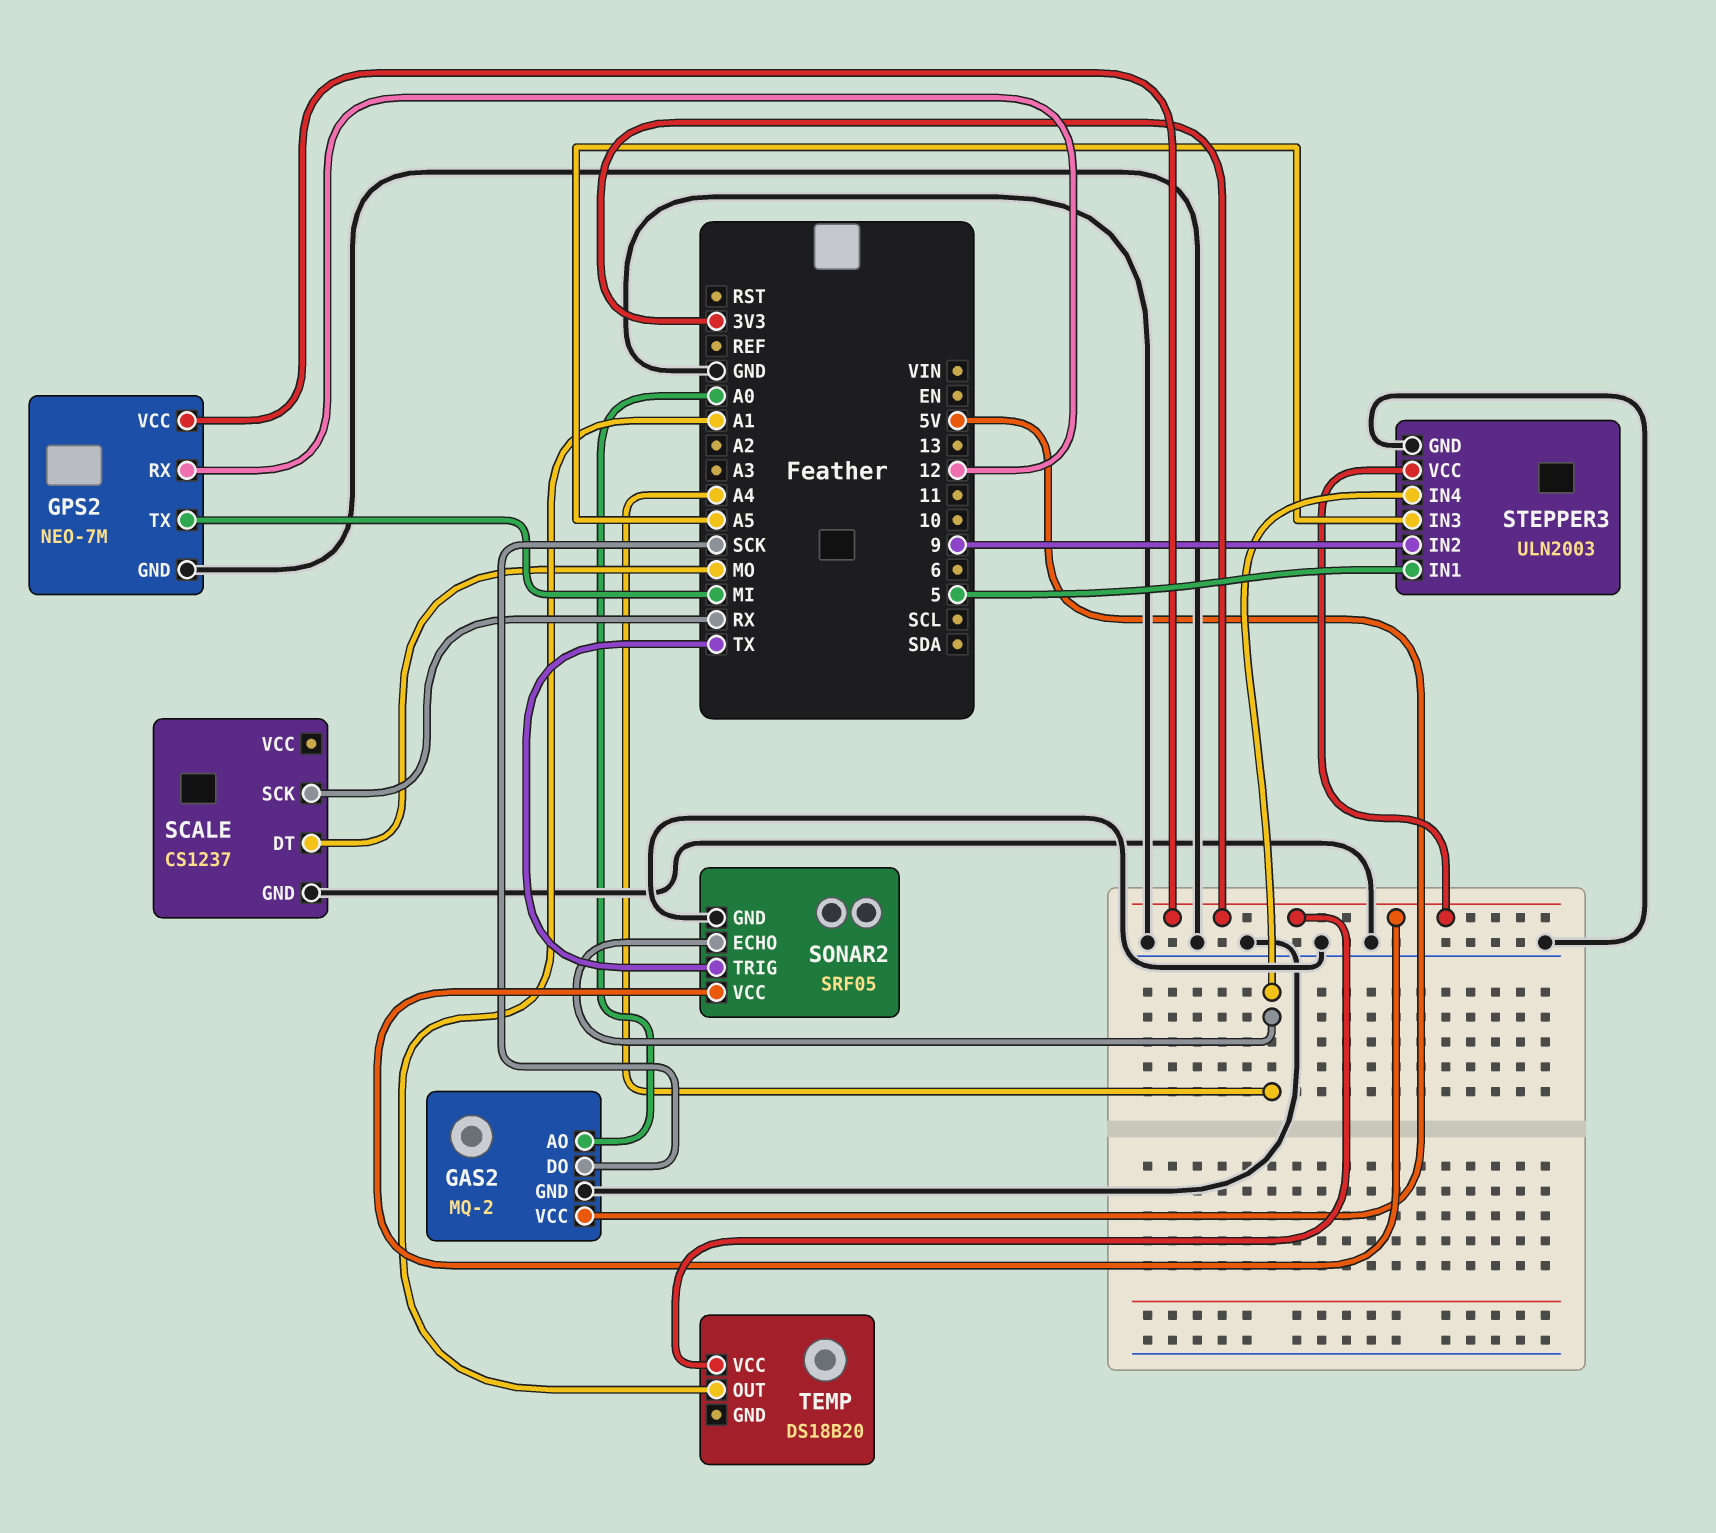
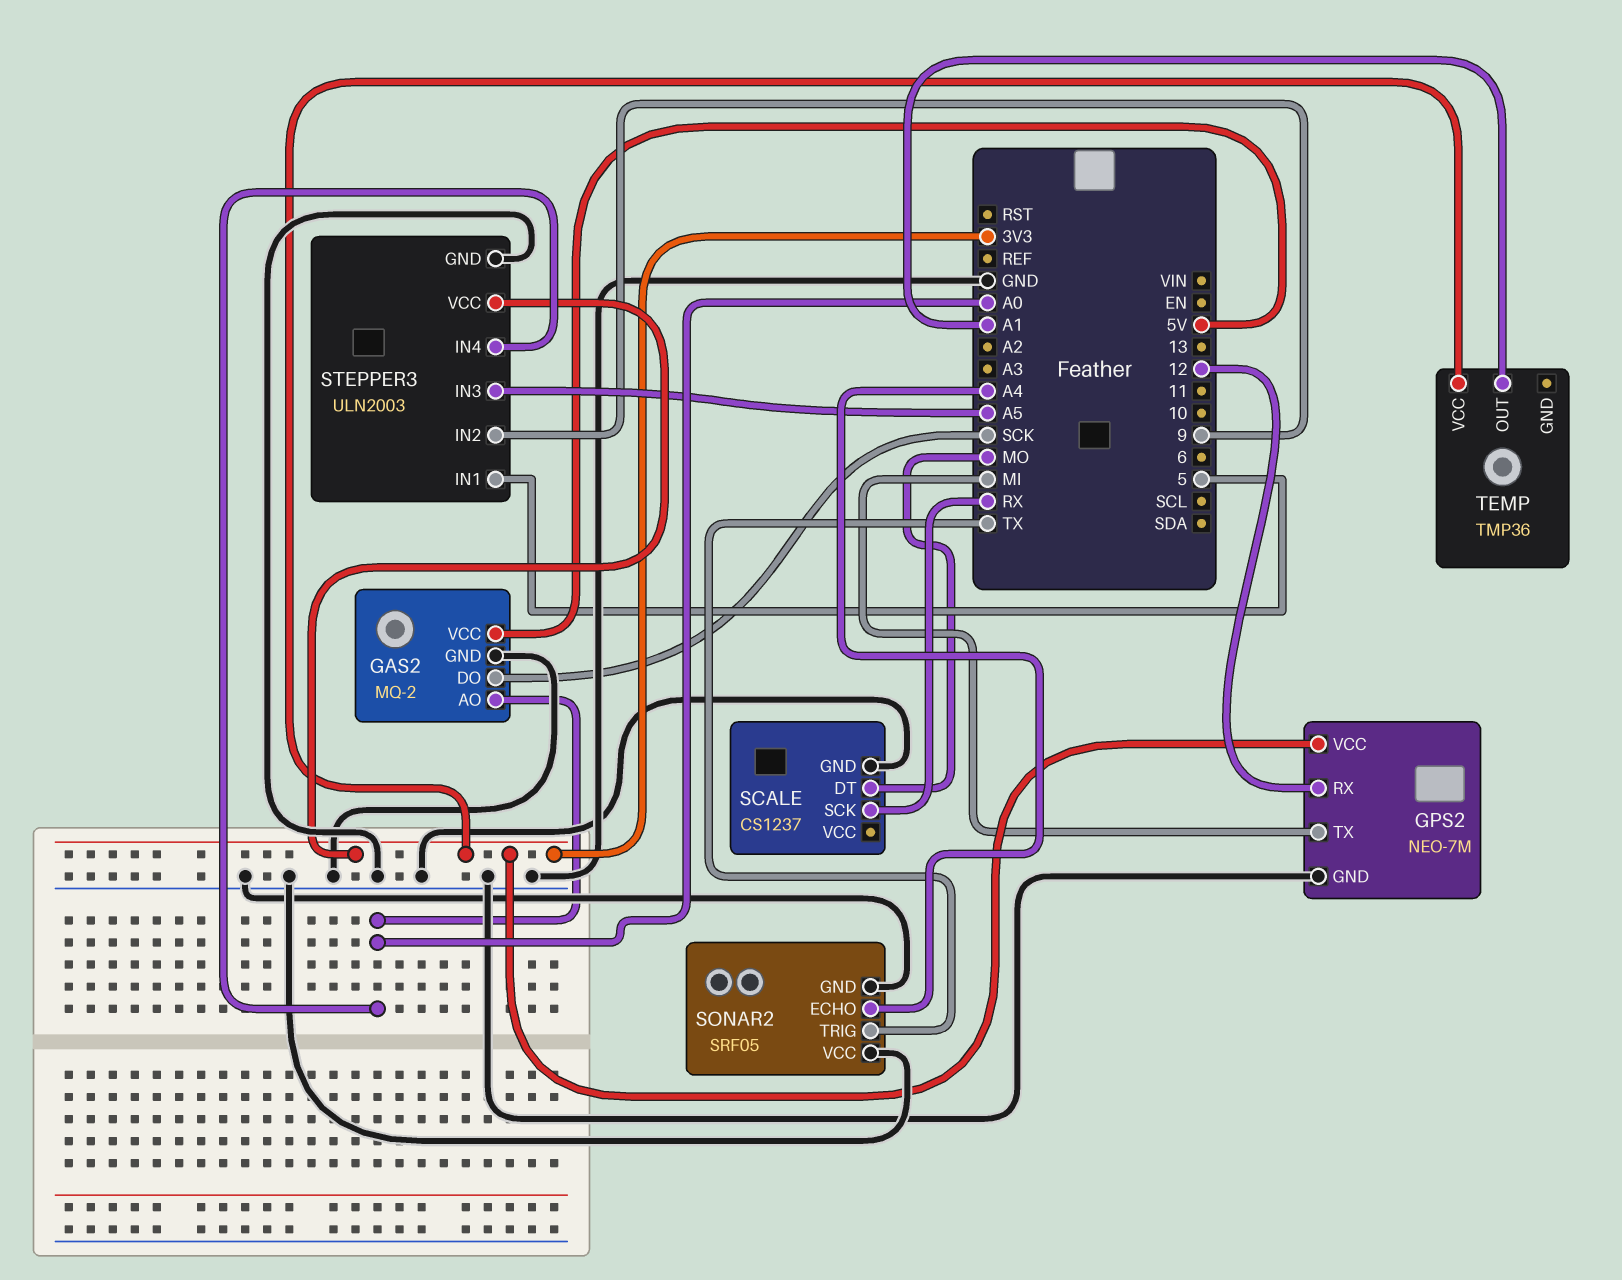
SONAR2 pin VCC: 3V3 -> GND
STEPPER3 pin IN4: A4 -> A0
TEMP: DS18B20 -> TMP36

